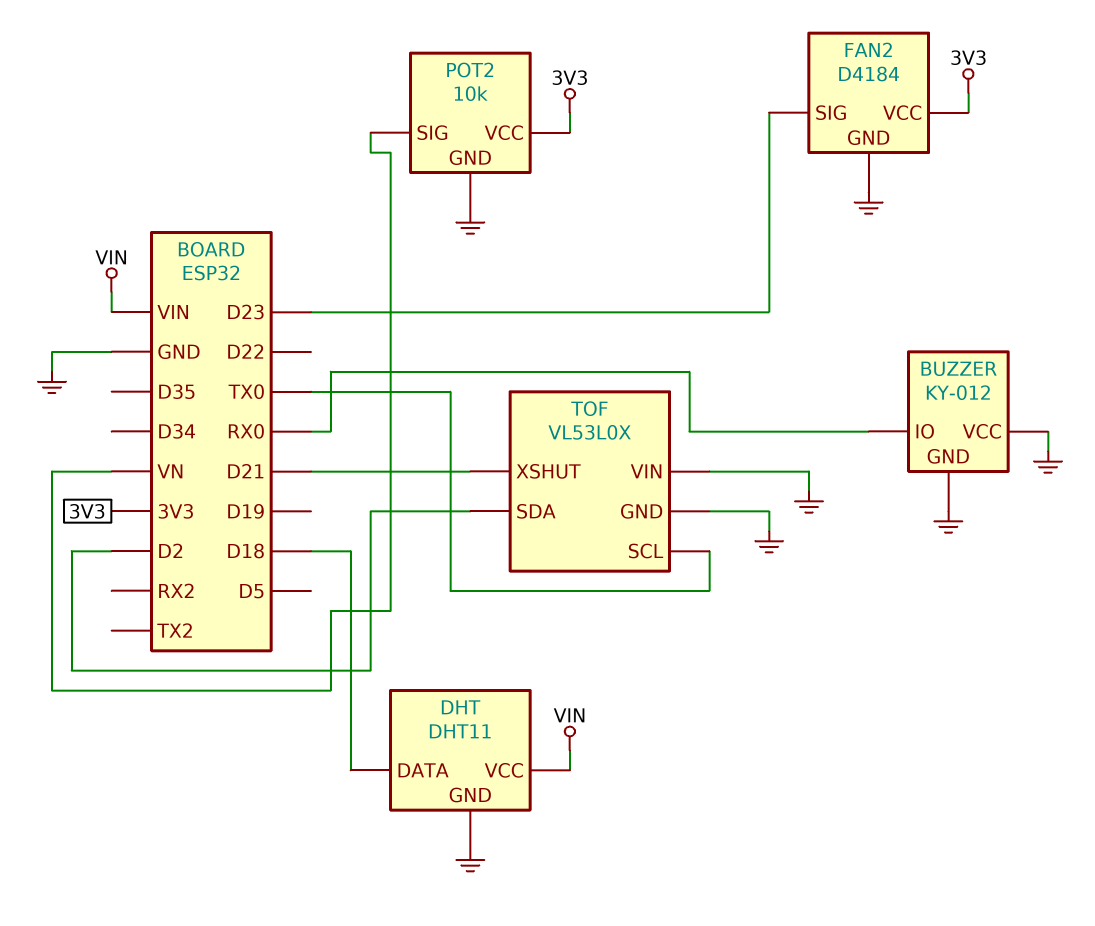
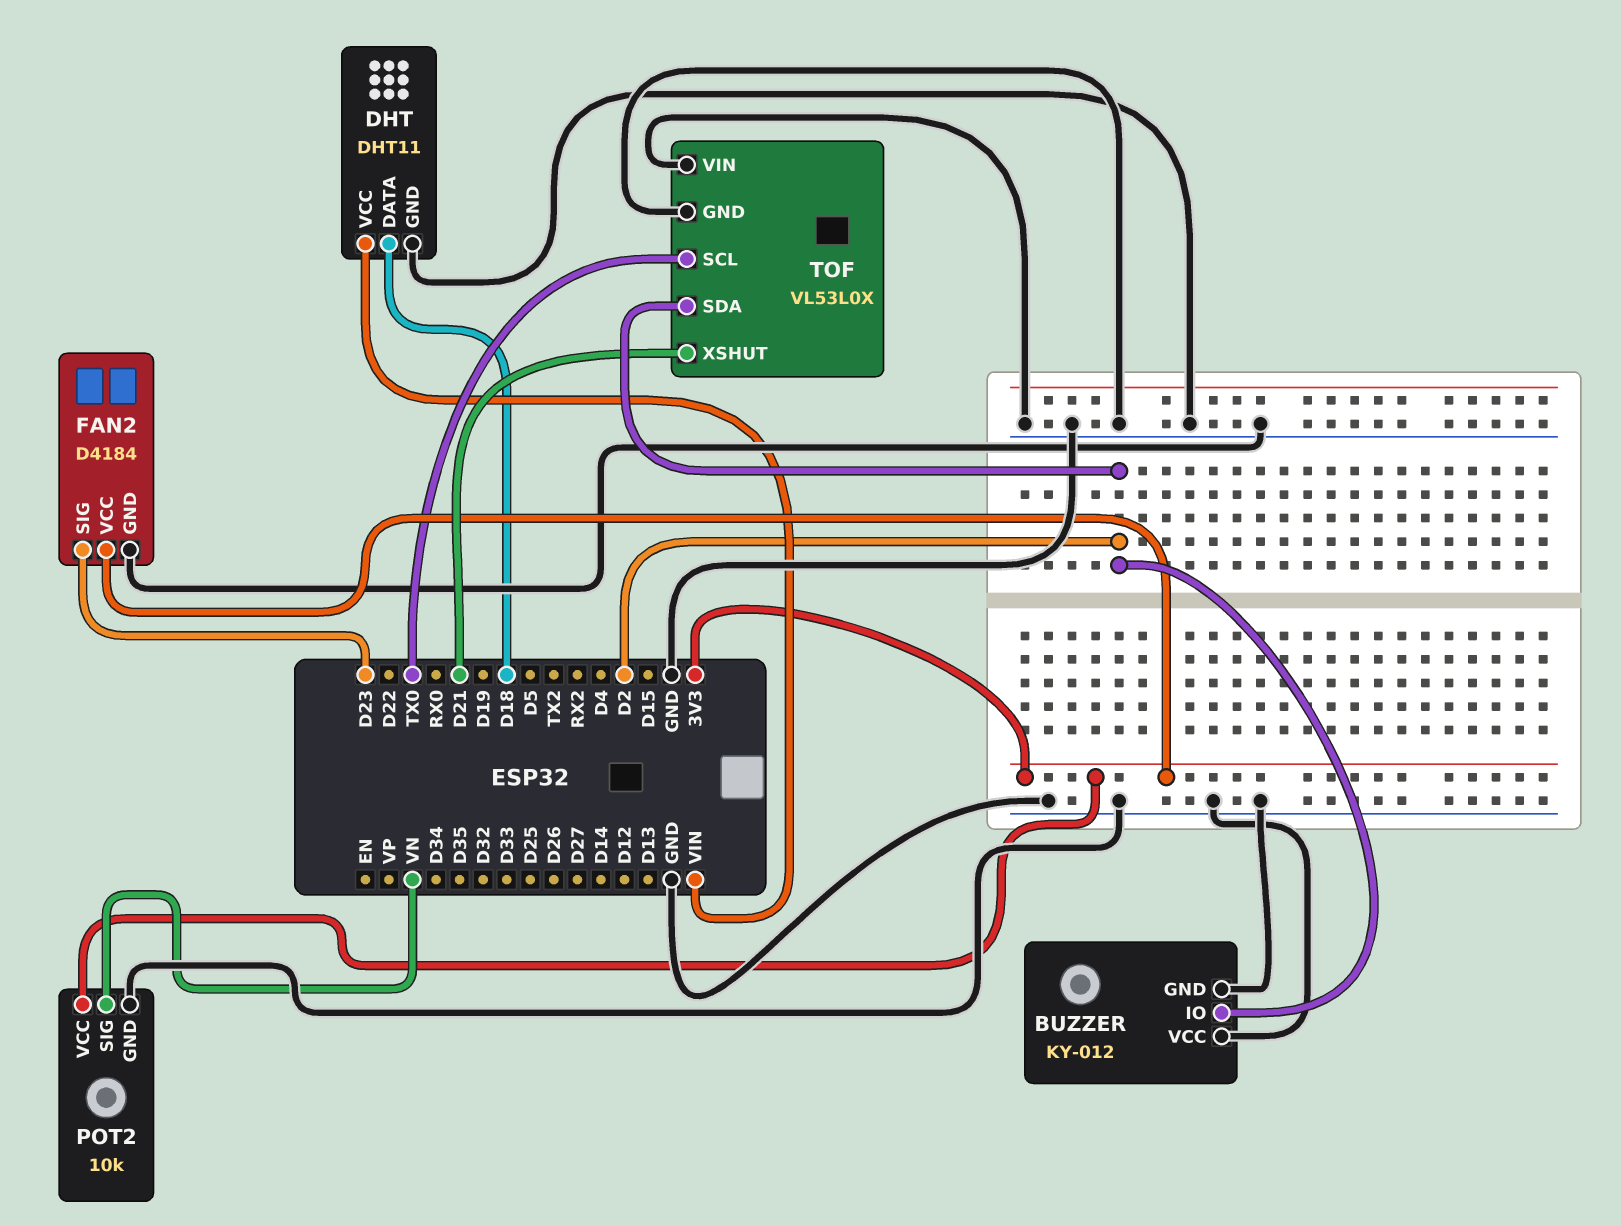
BUZZER pin IO: RX0 -> D2

